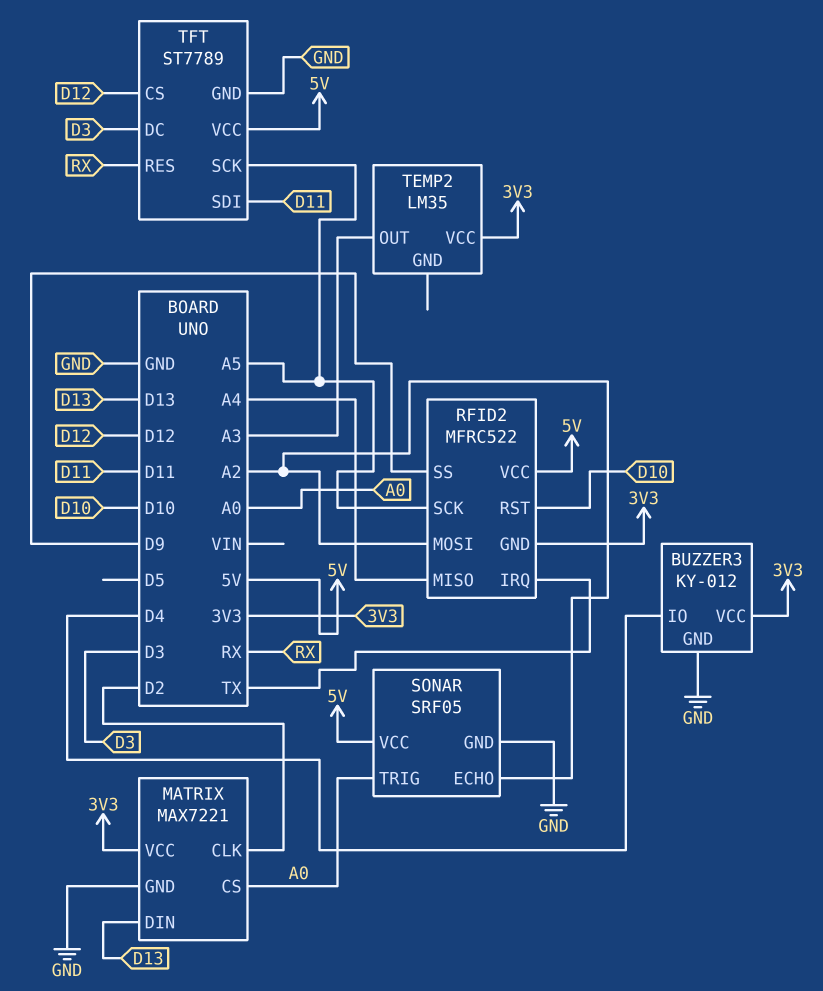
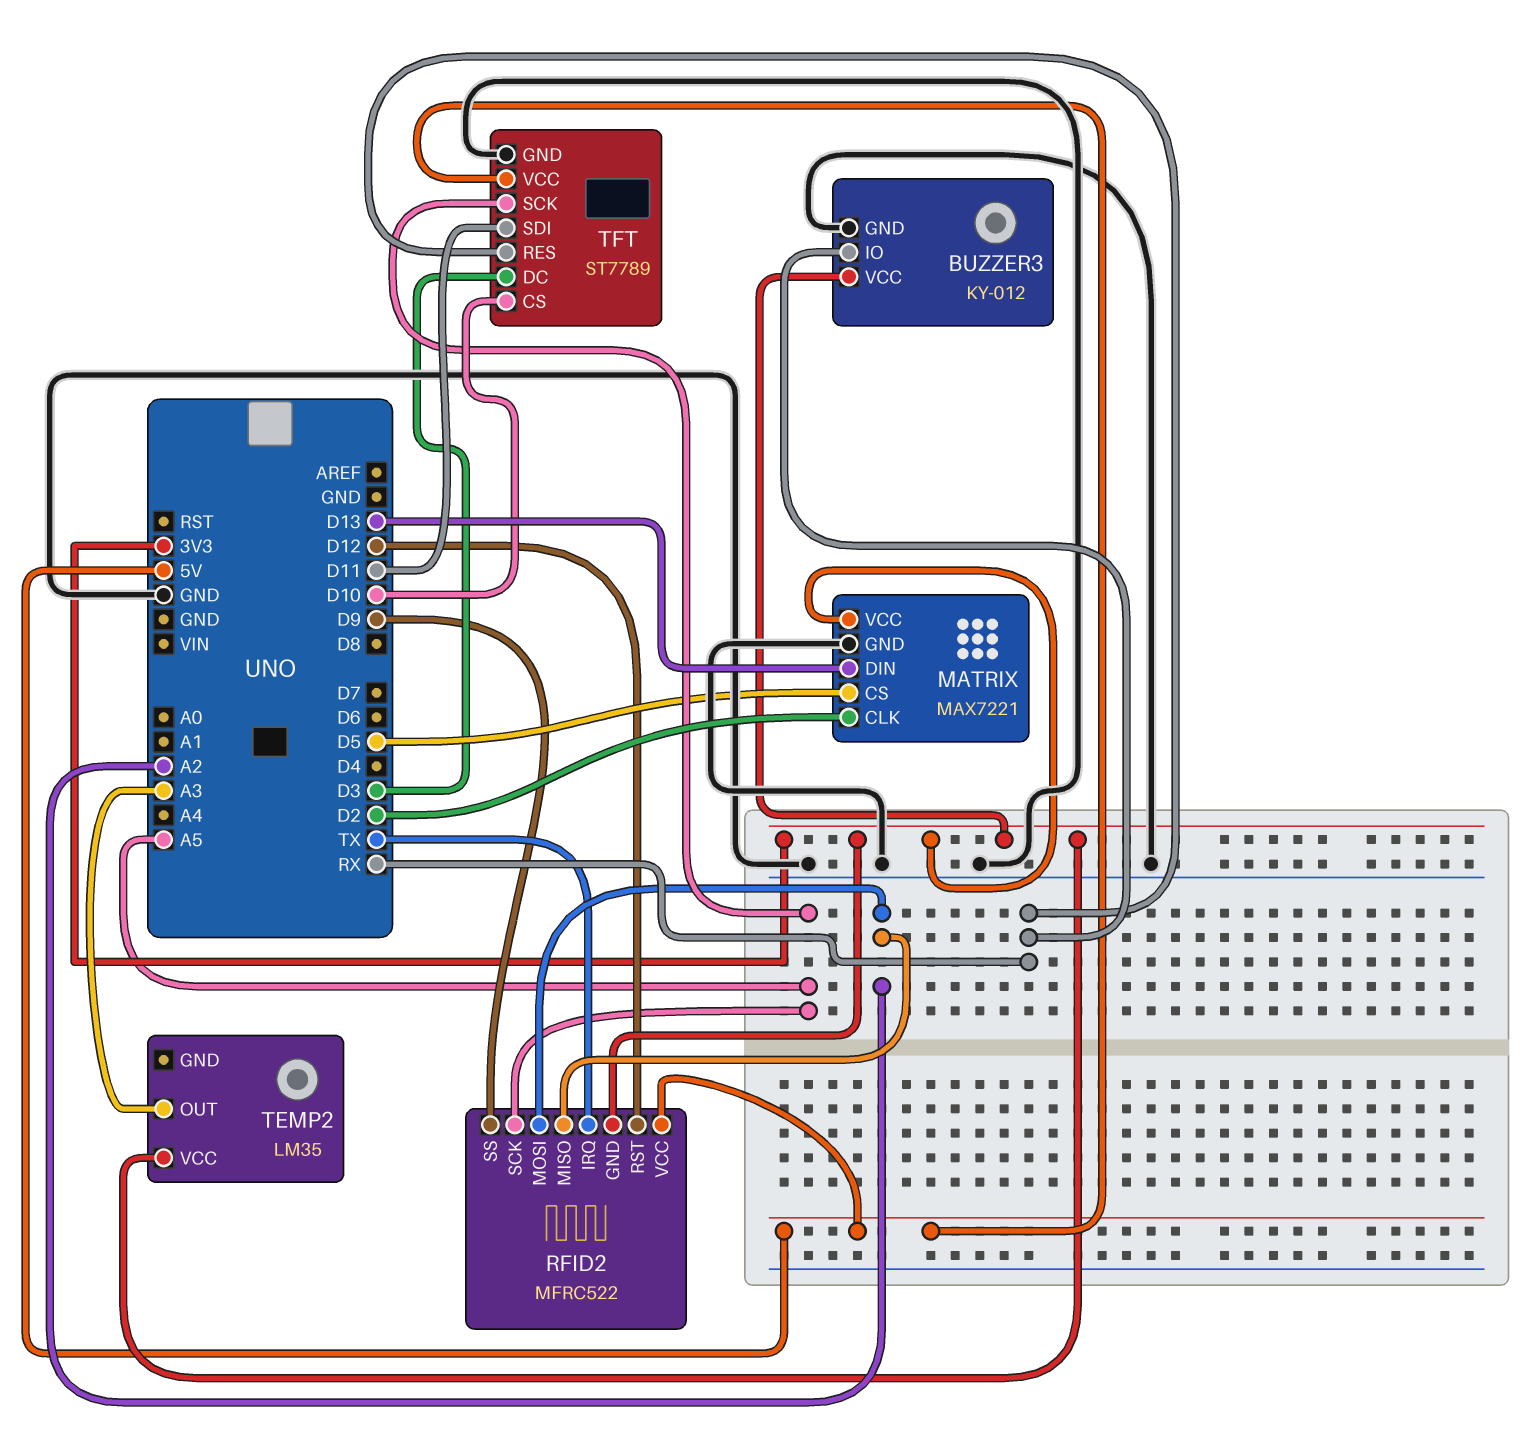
BUZZER3 pin IO: D4 -> RX
MATRIX pin CS: A0 -> D5
RFID2 pin MISO: A4 -> A2
RFID2 pin RST: D10 -> D12
SONAR: SRF05 -> none
SONAR pin ECHO: A2 -> none
SONAR pin GND: GND -> none
SONAR pin TRIG: A0 -> none
SONAR pin VCC: 5V -> none
TFT pin CS: D12 -> D10

